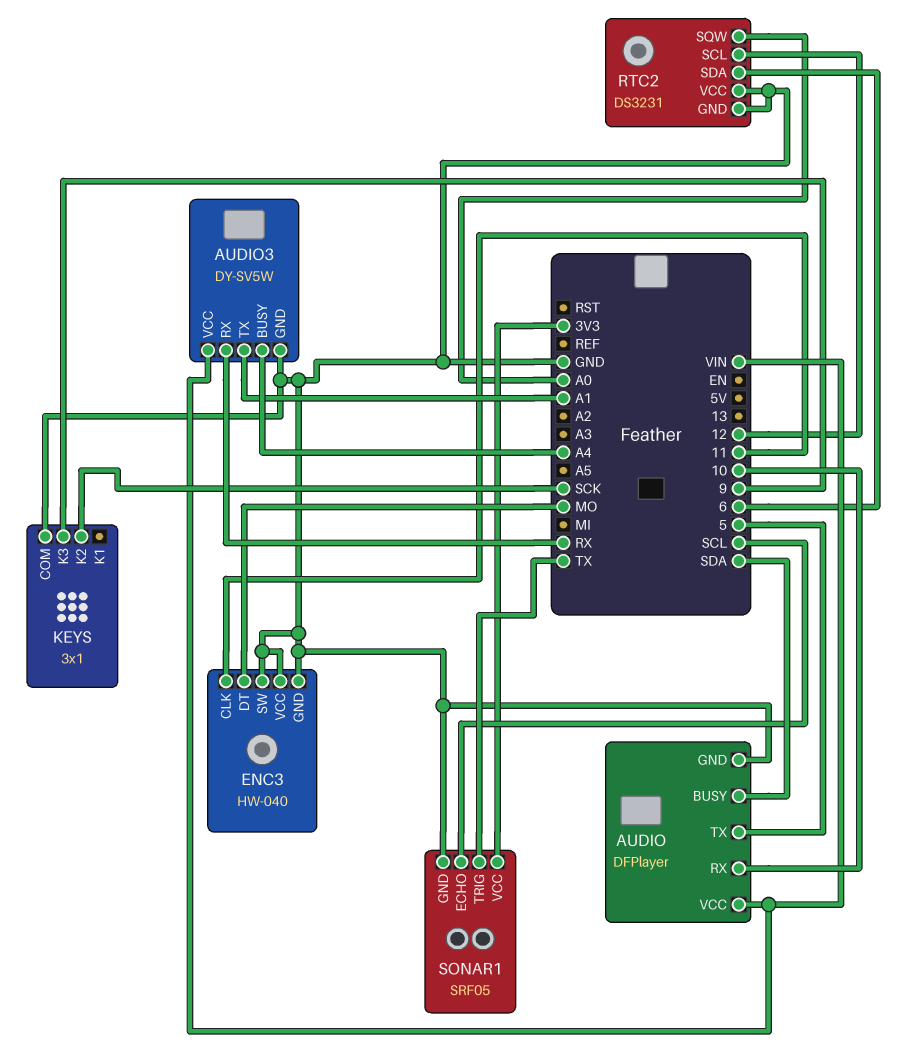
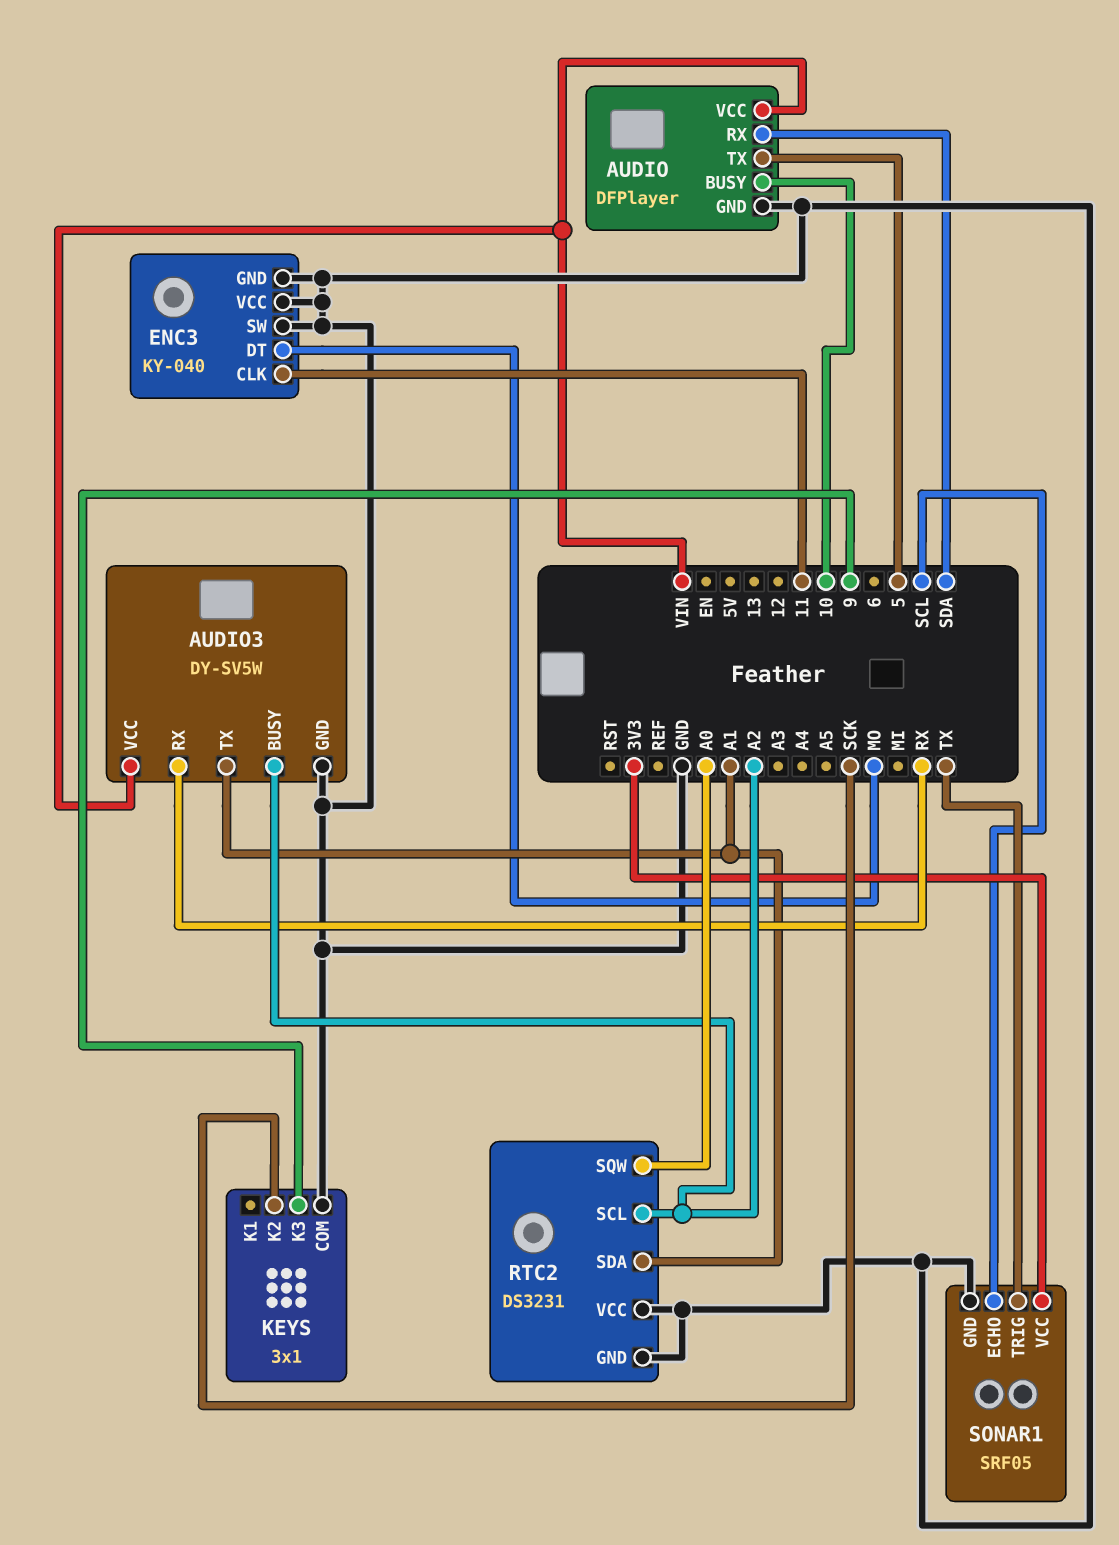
AUDIO pin BUSY: SDA -> 10
AUDIO pin RX: 10 -> SDA
AUDIO3 pin BUSY: A4 -> A2
ENC3: HW-040 -> KY-040
RTC2 pin SCL: 12 -> A2
RTC2 pin SDA: 6 -> A1

